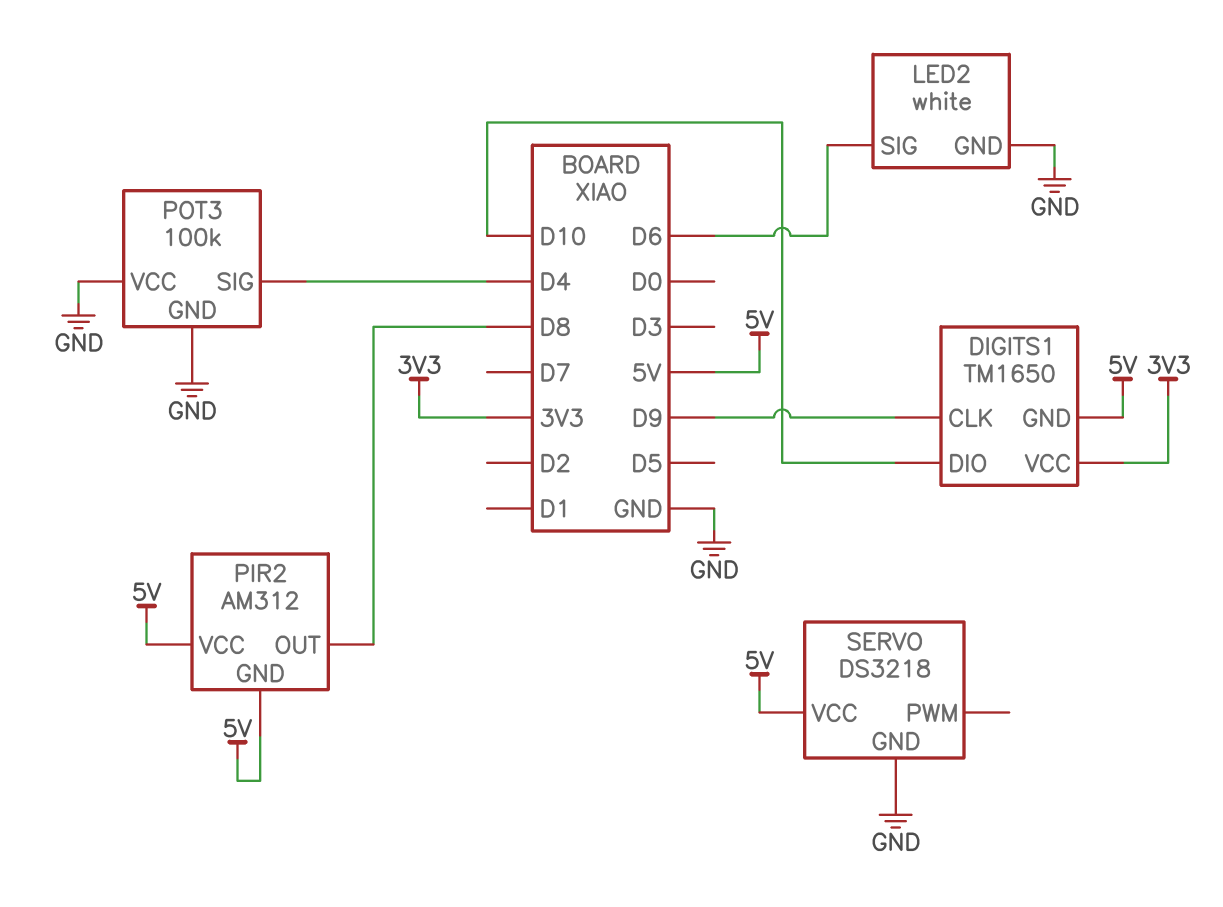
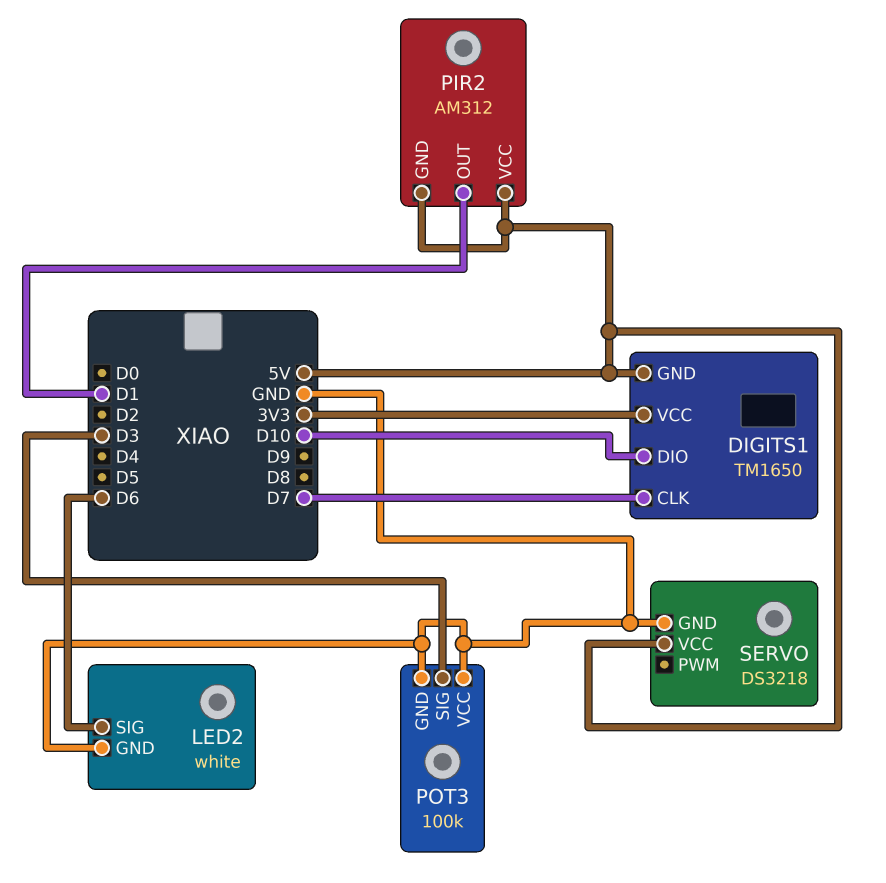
DIGITS1 pin CLK: D9 -> D7
PIR2 pin OUT: D8 -> D1
POT3 pin SIG: D4 -> D3

